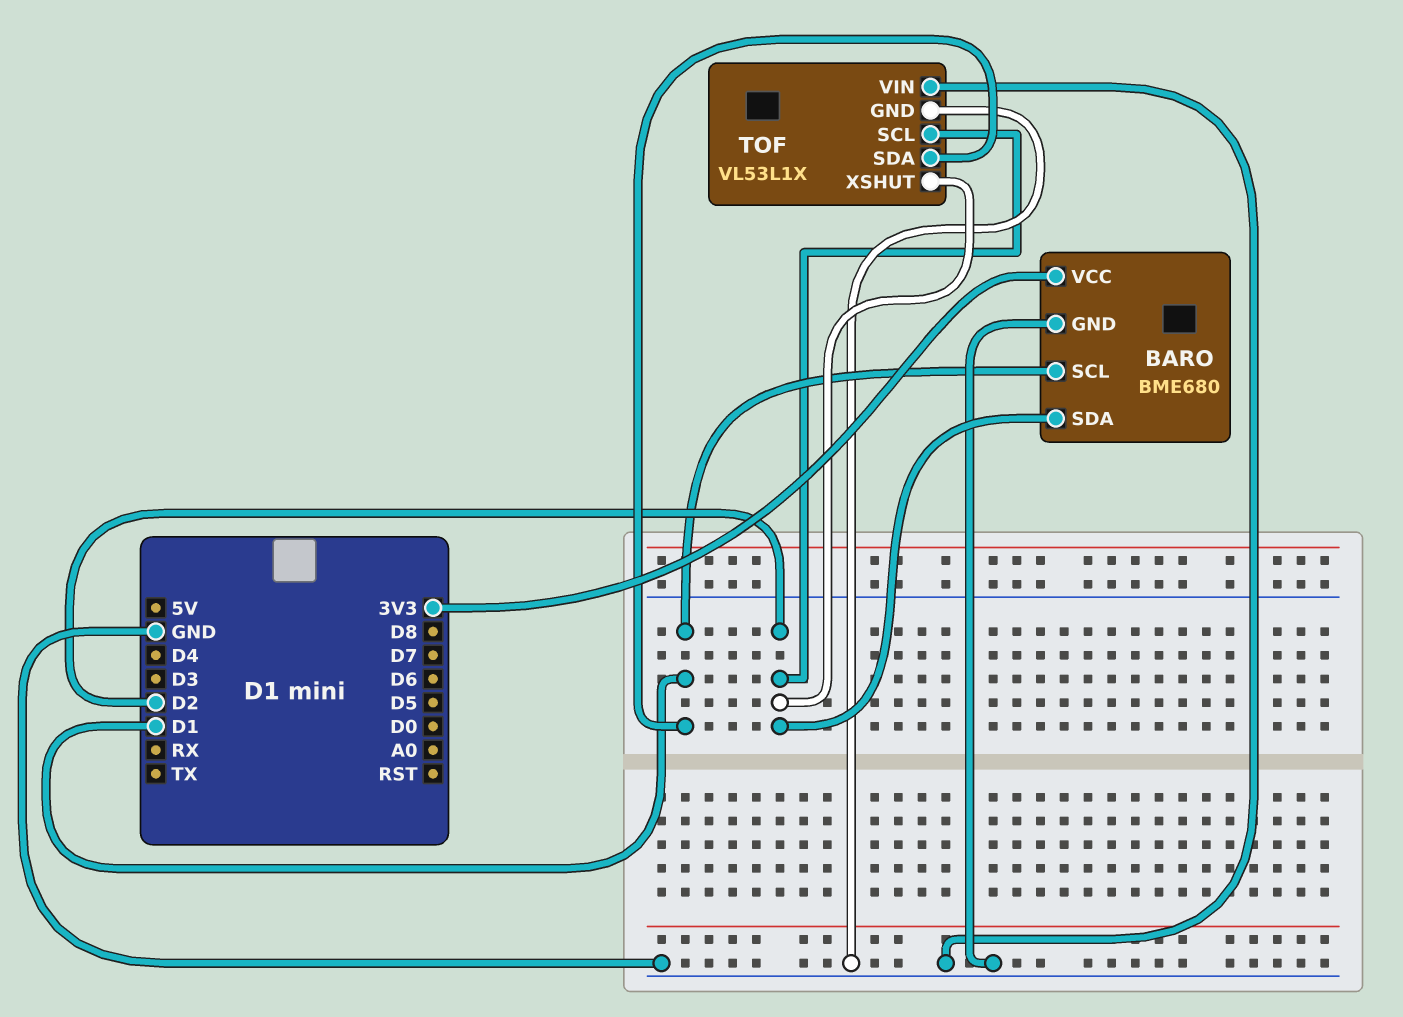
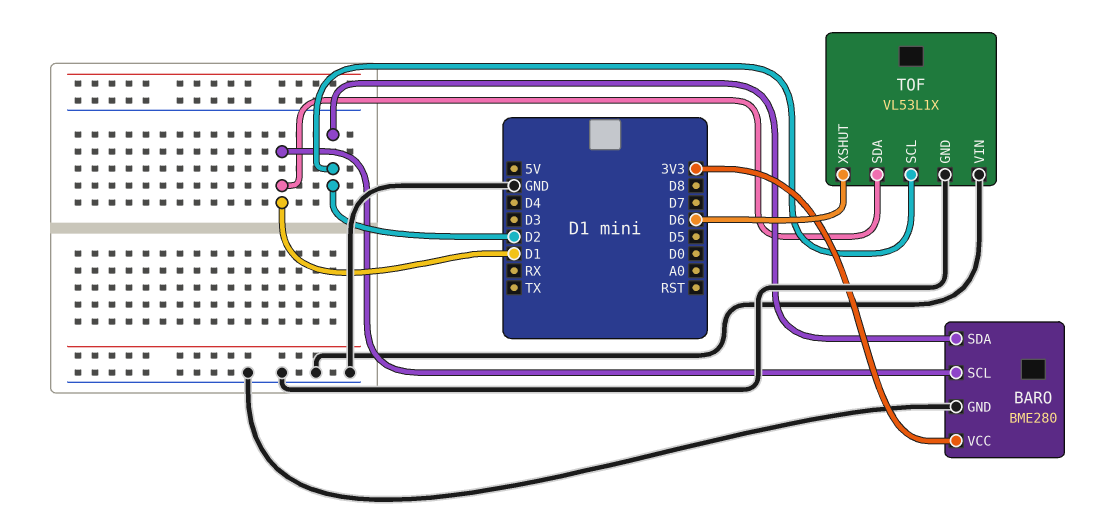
BARO: BME680 -> BME280
TOF pin XSHUT: D2 -> D6

